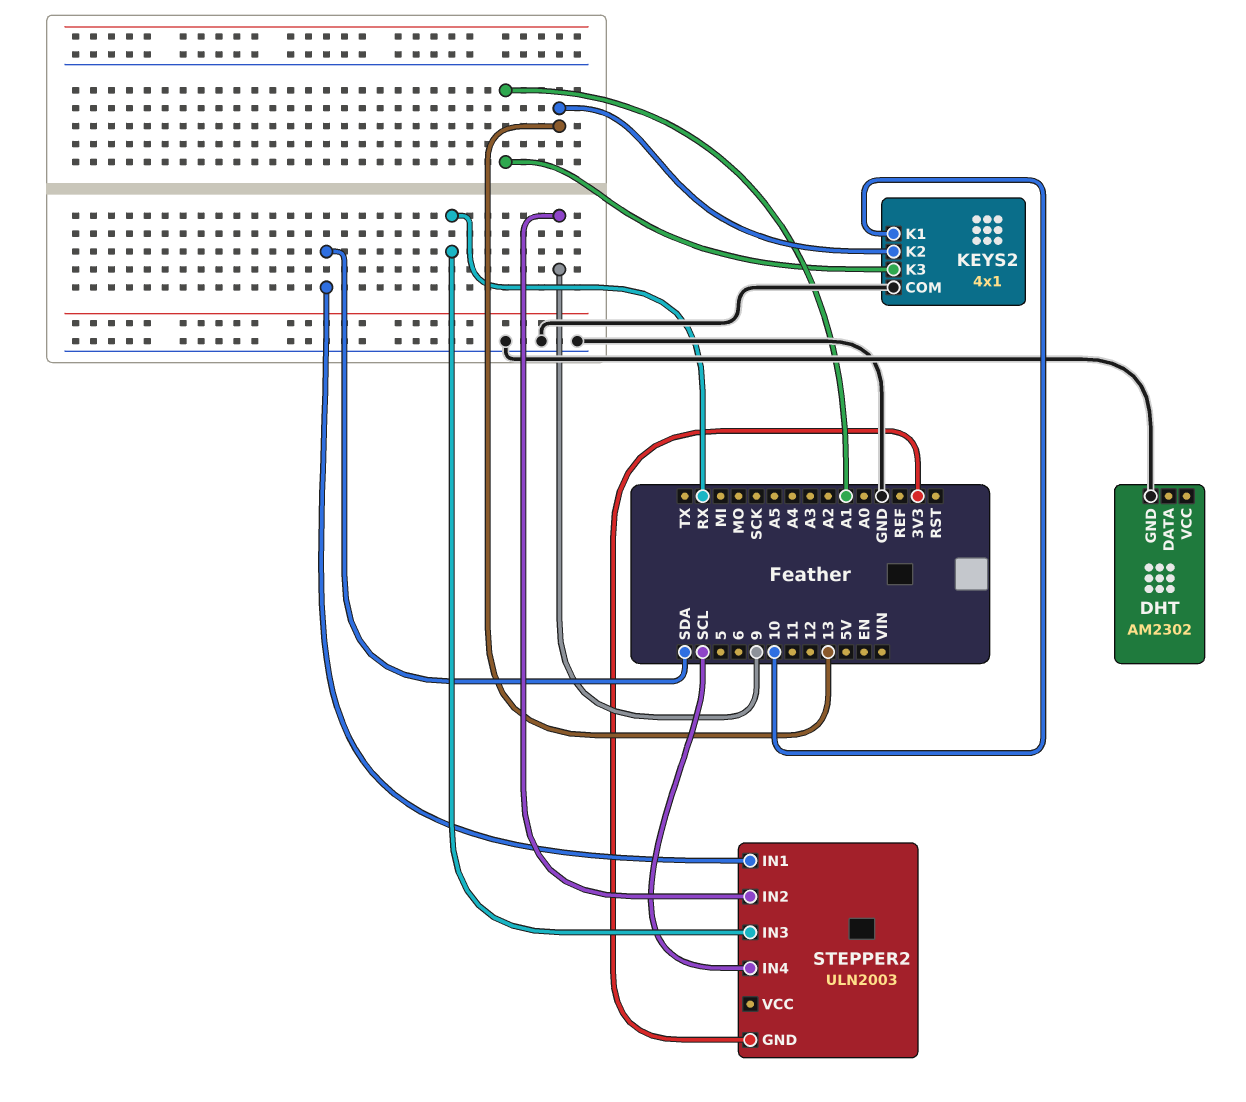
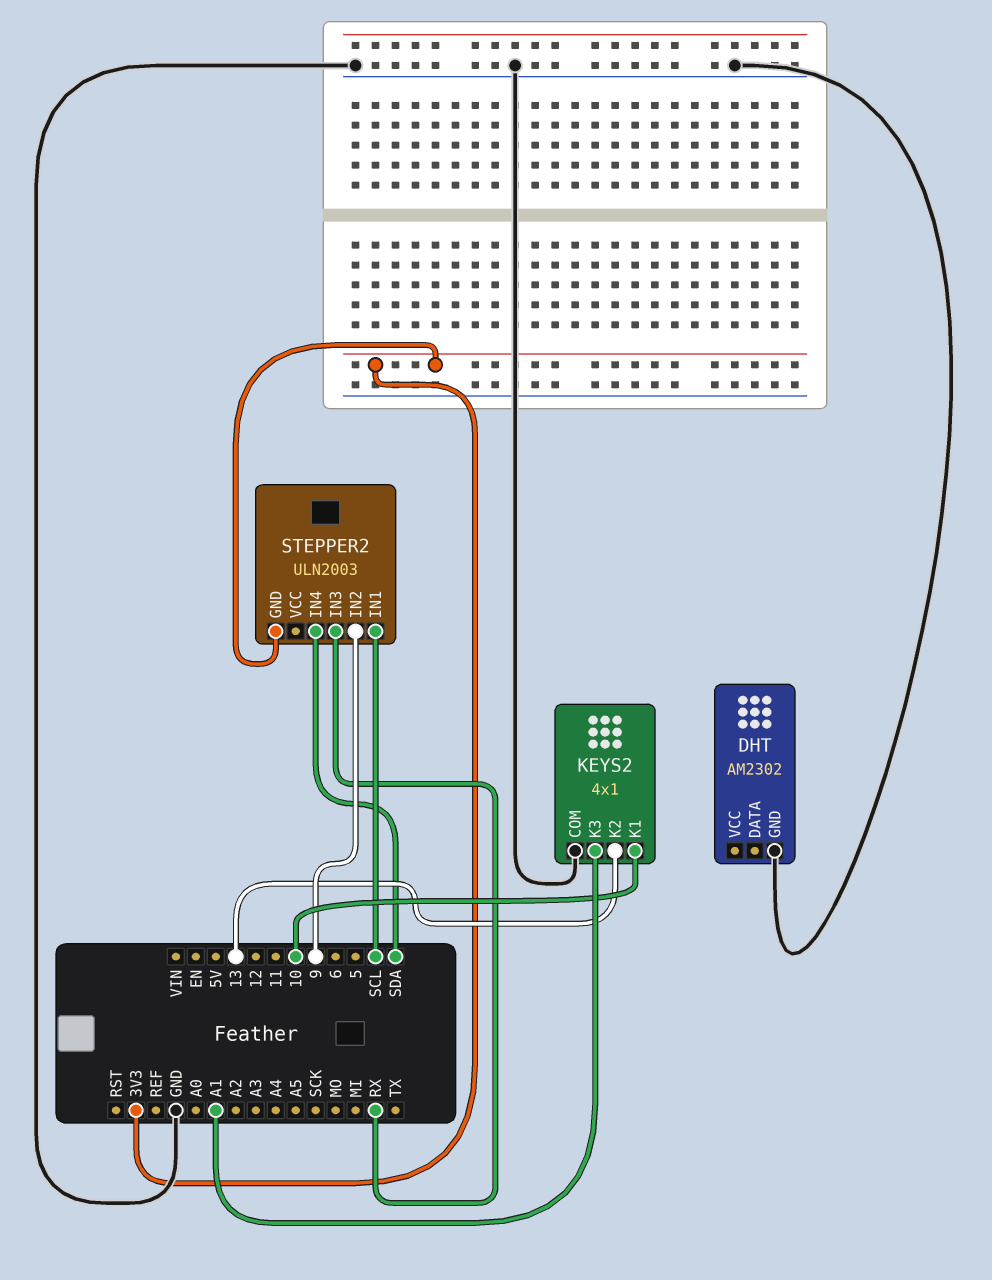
STEPPER2 pin IN1: SDA -> SCL
STEPPER2 pin IN4: SCL -> SDA

